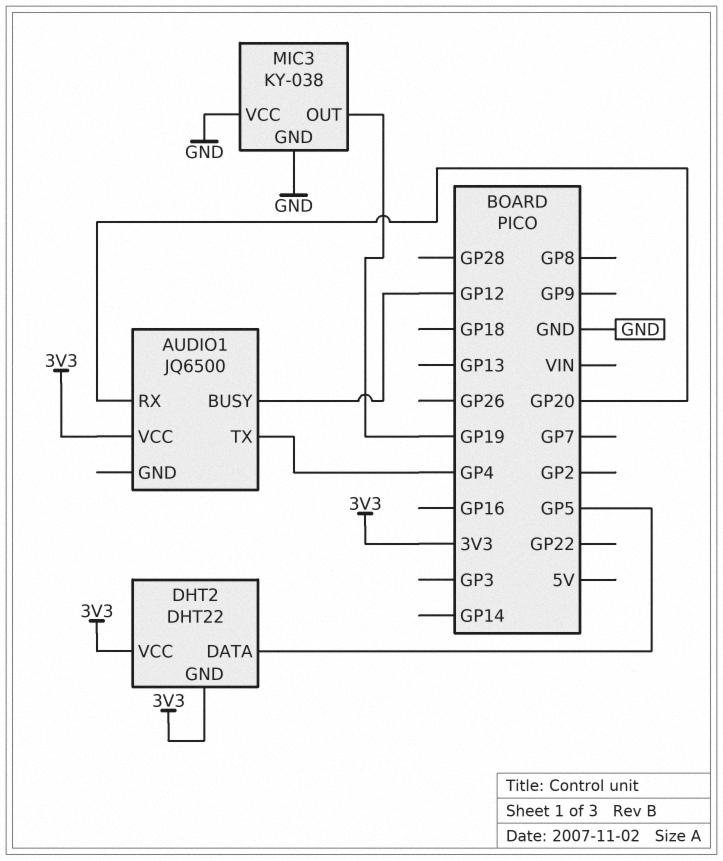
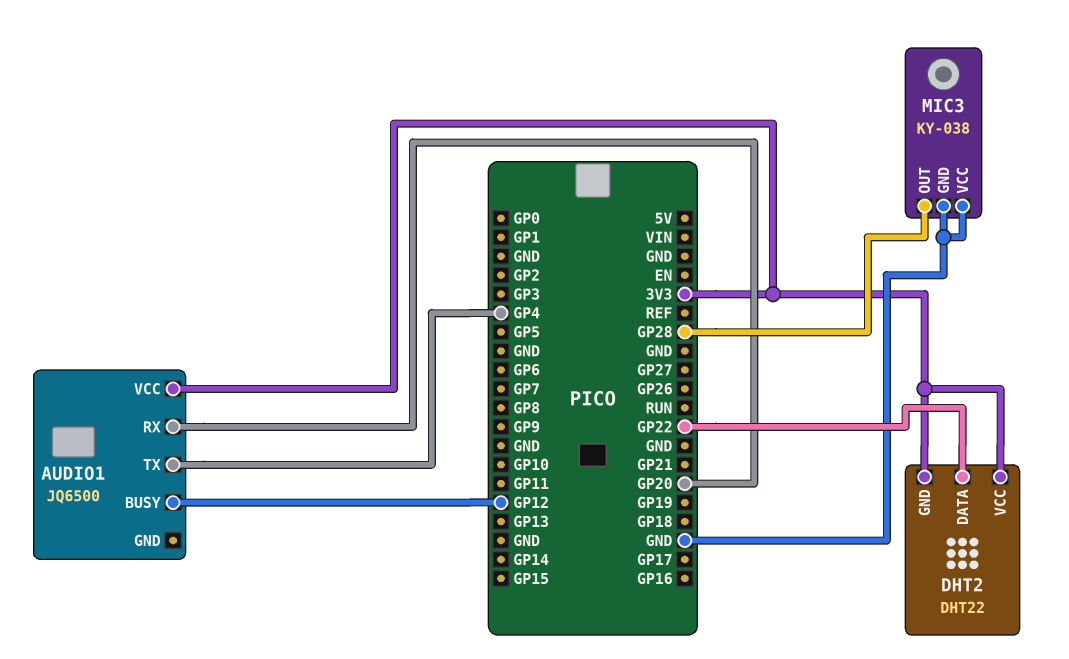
DHT2 pin DATA: GP5 -> GP22
MIC3 pin OUT: GP19 -> GP28

